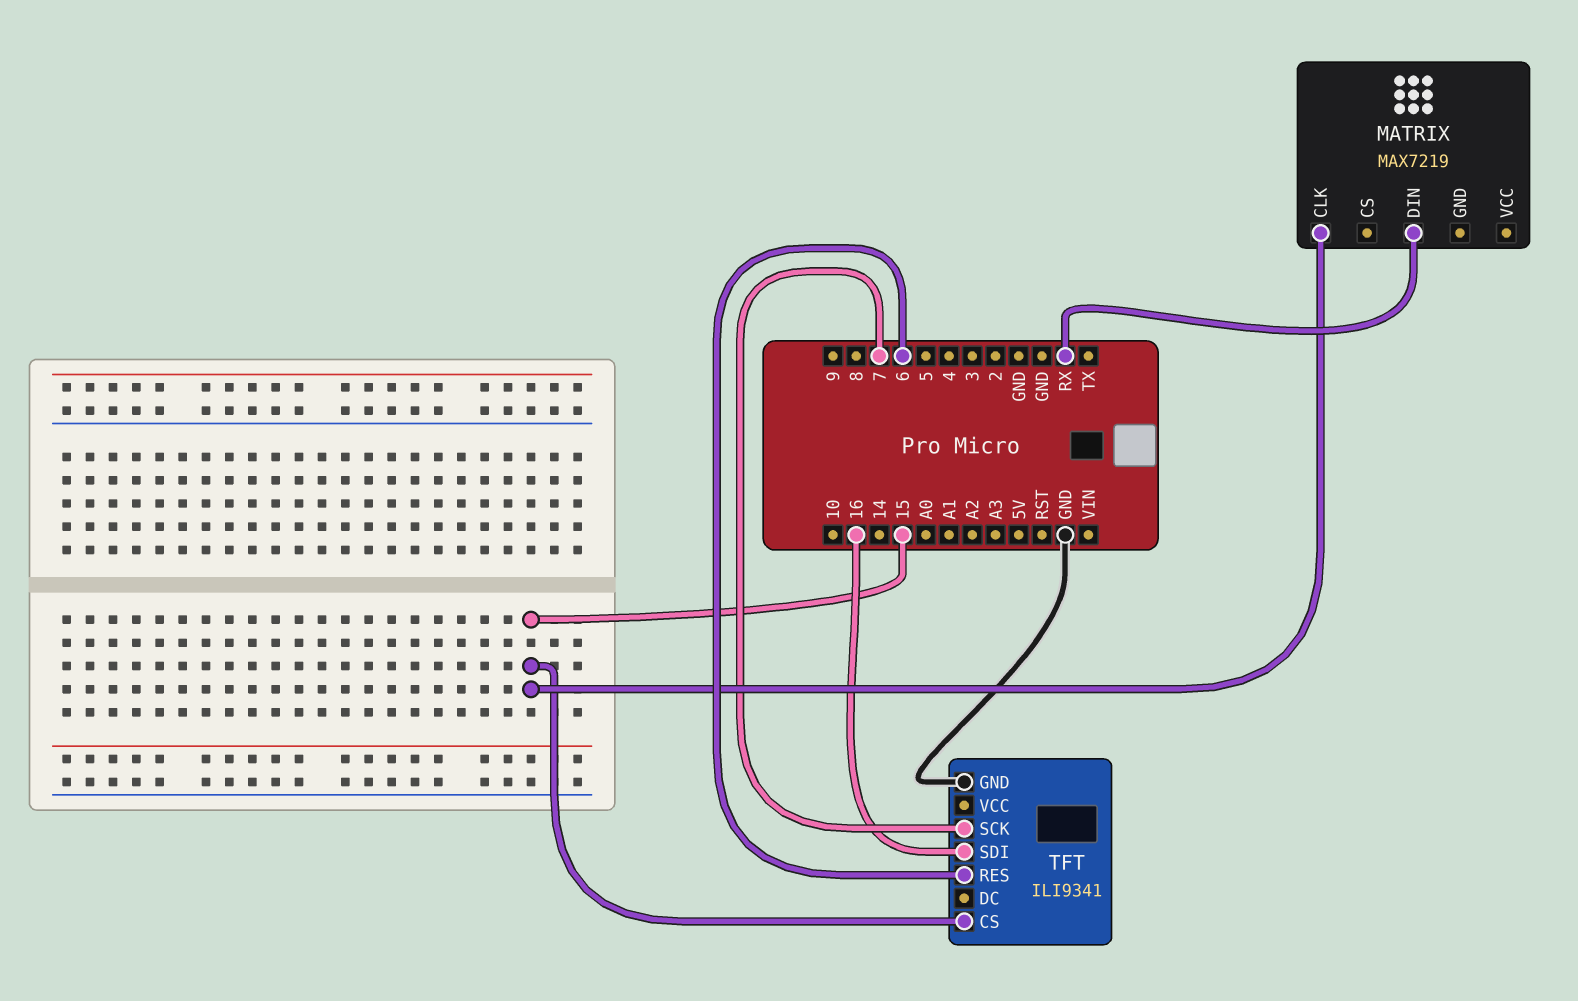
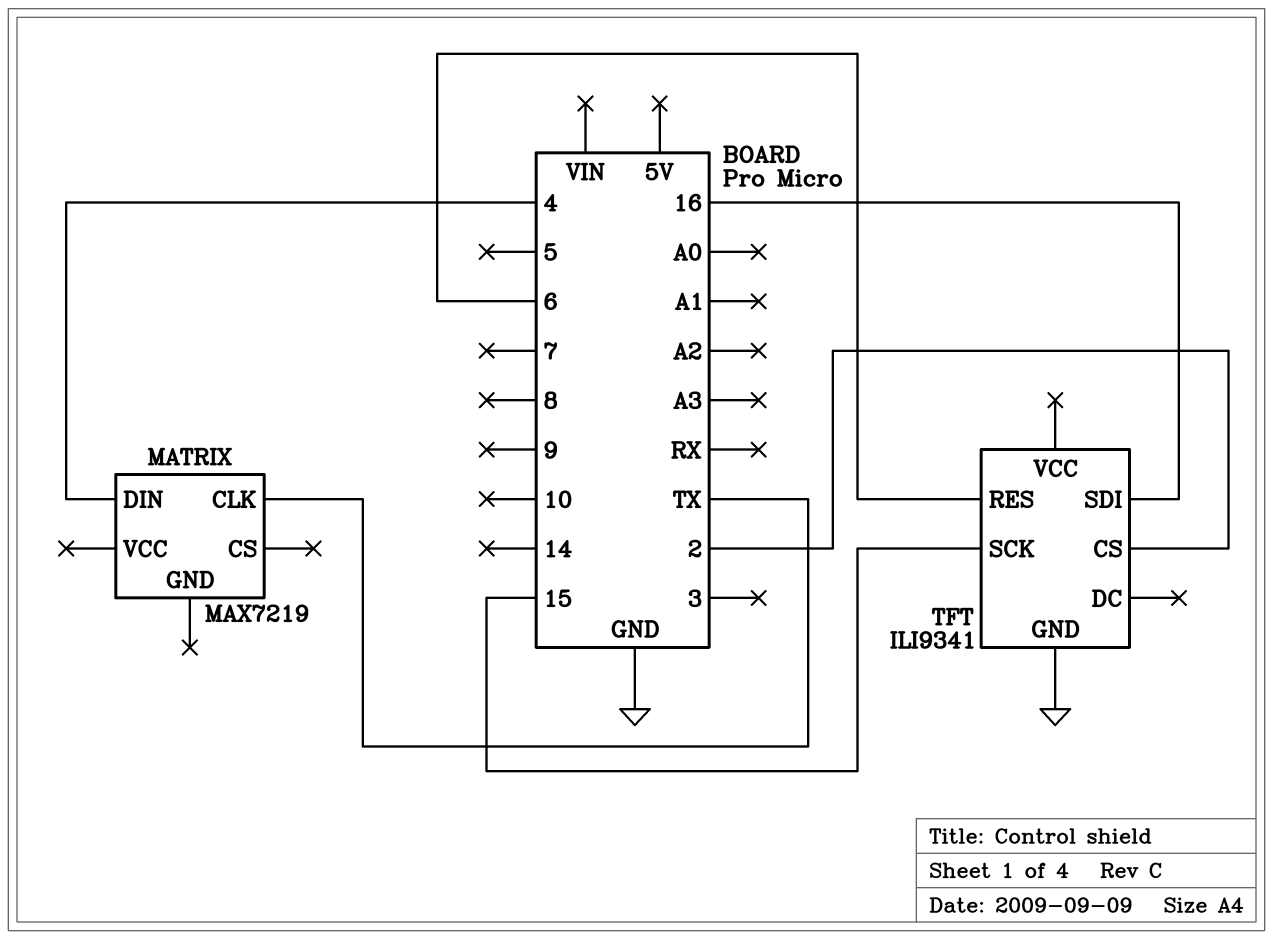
MATRIX pin CLK: 15 -> TX
MATRIX pin DIN: RX -> 4
TFT pin CS: 15 -> 2
TFT pin SCK: 7 -> 15

